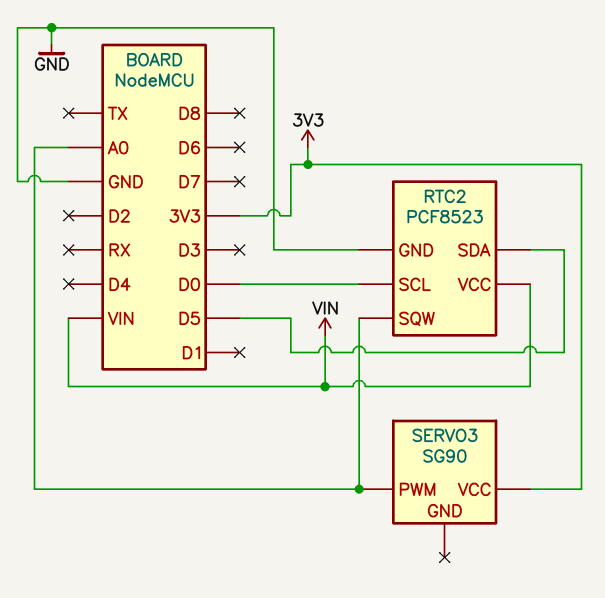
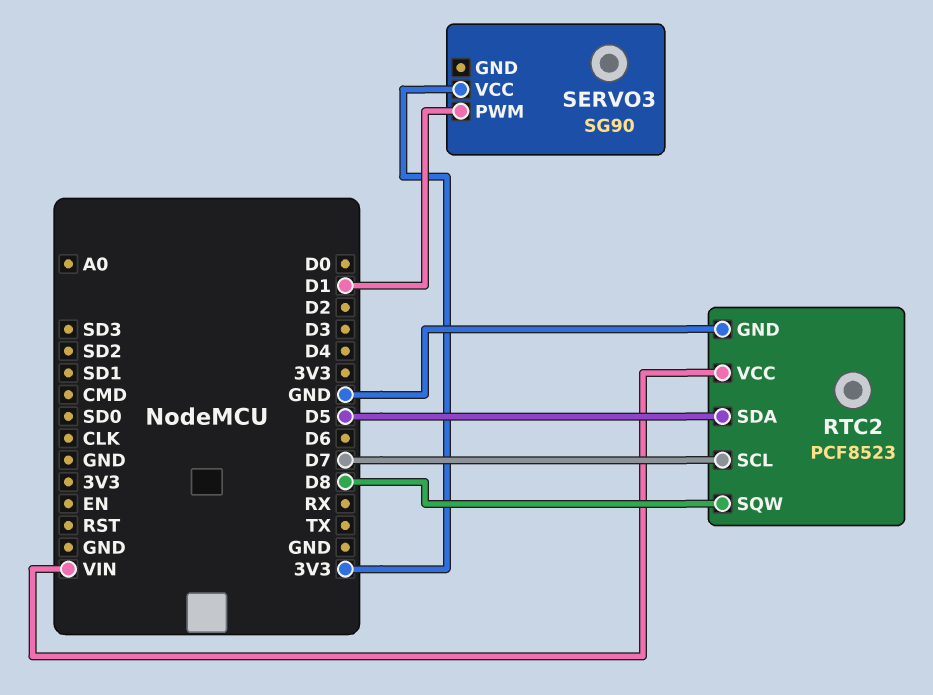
RTC2 pin SCL: D0 -> D7
RTC2 pin SQW: A0 -> D8
SERVO3 pin PWM: A0 -> D1

